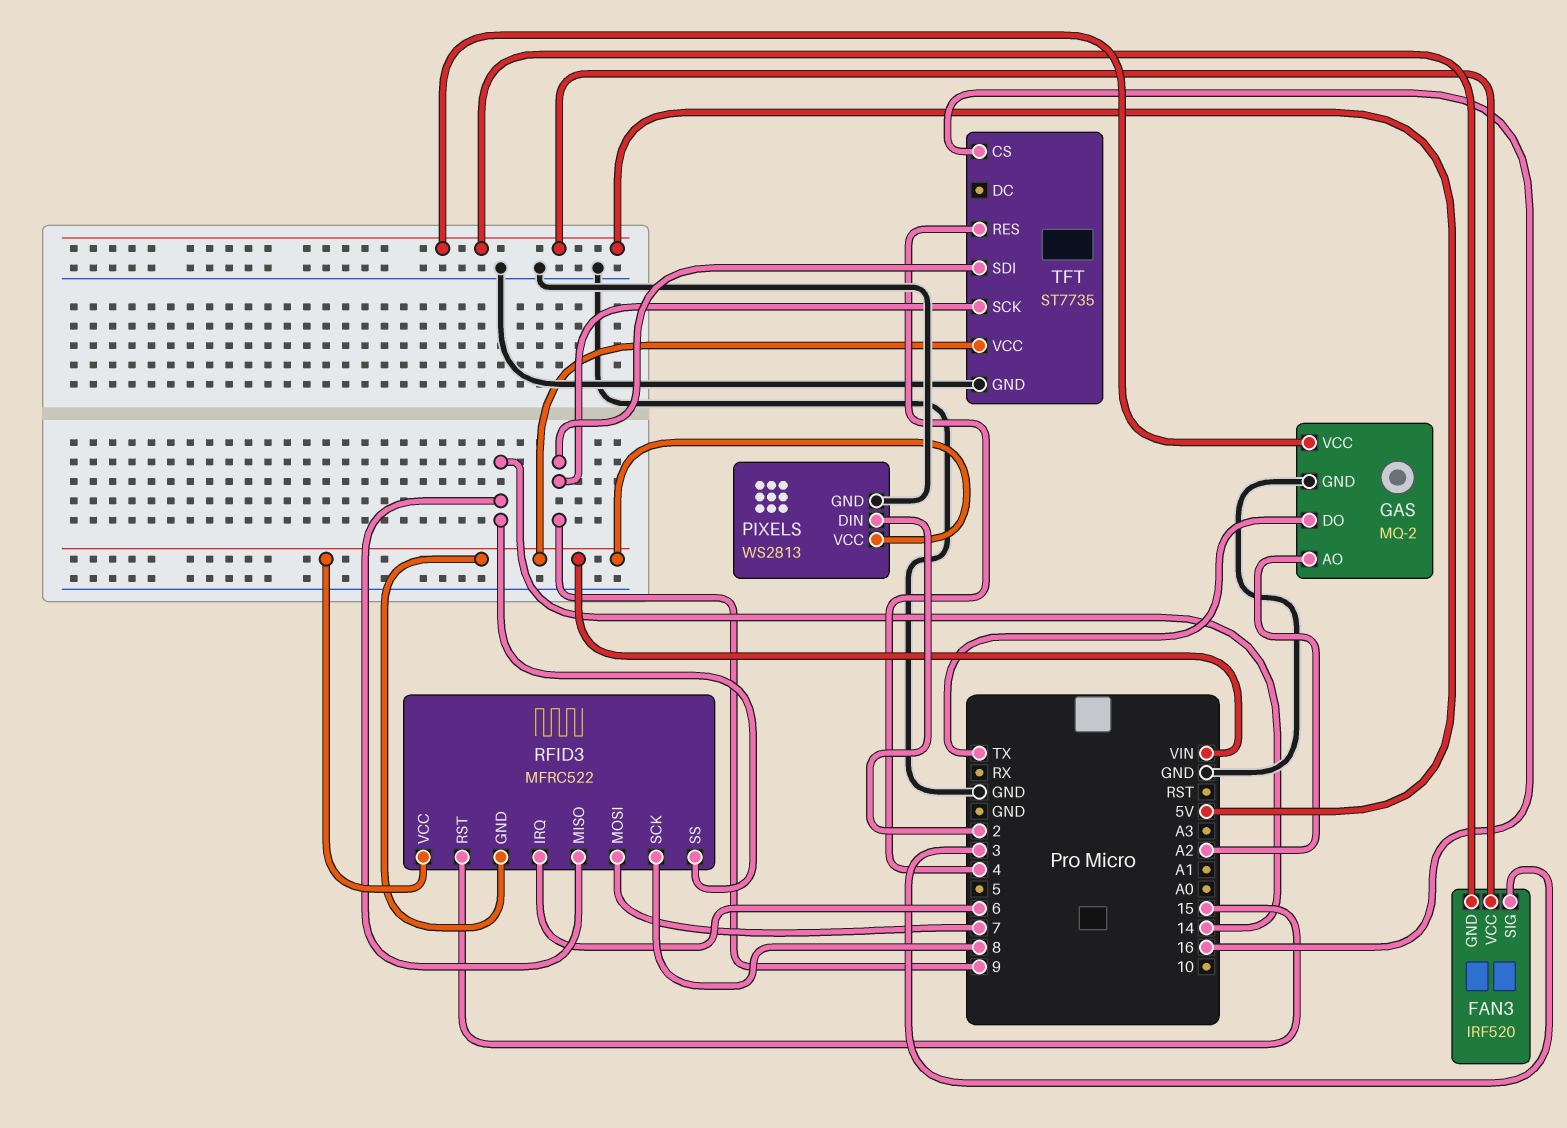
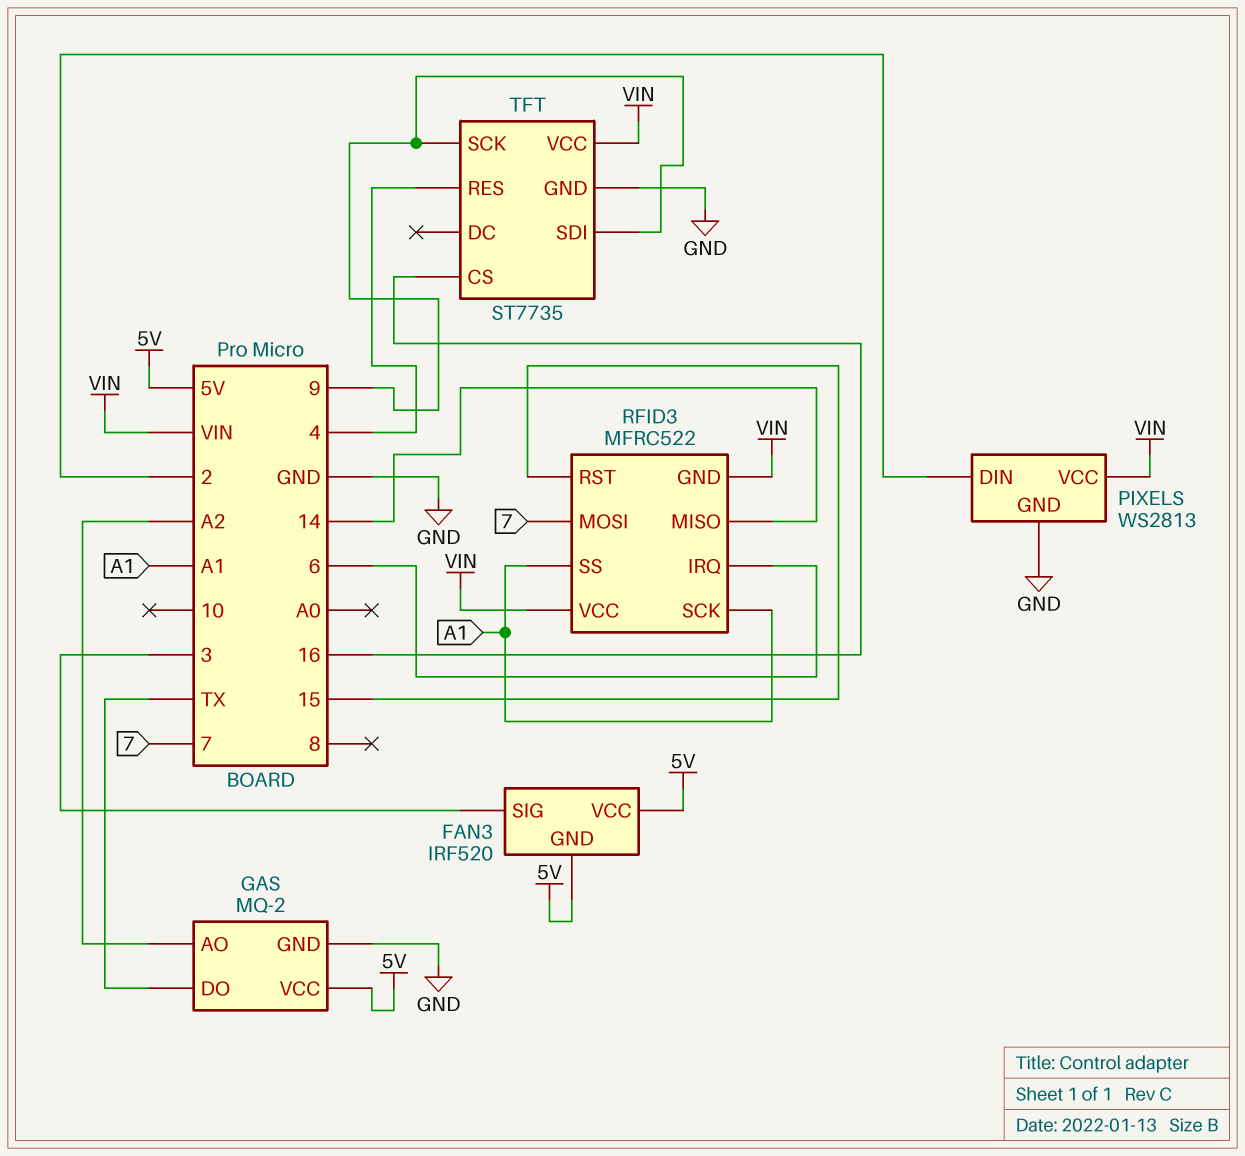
RFID3 pin SCK: 8 -> A1
RFID3 pin SS: 14 -> A1

